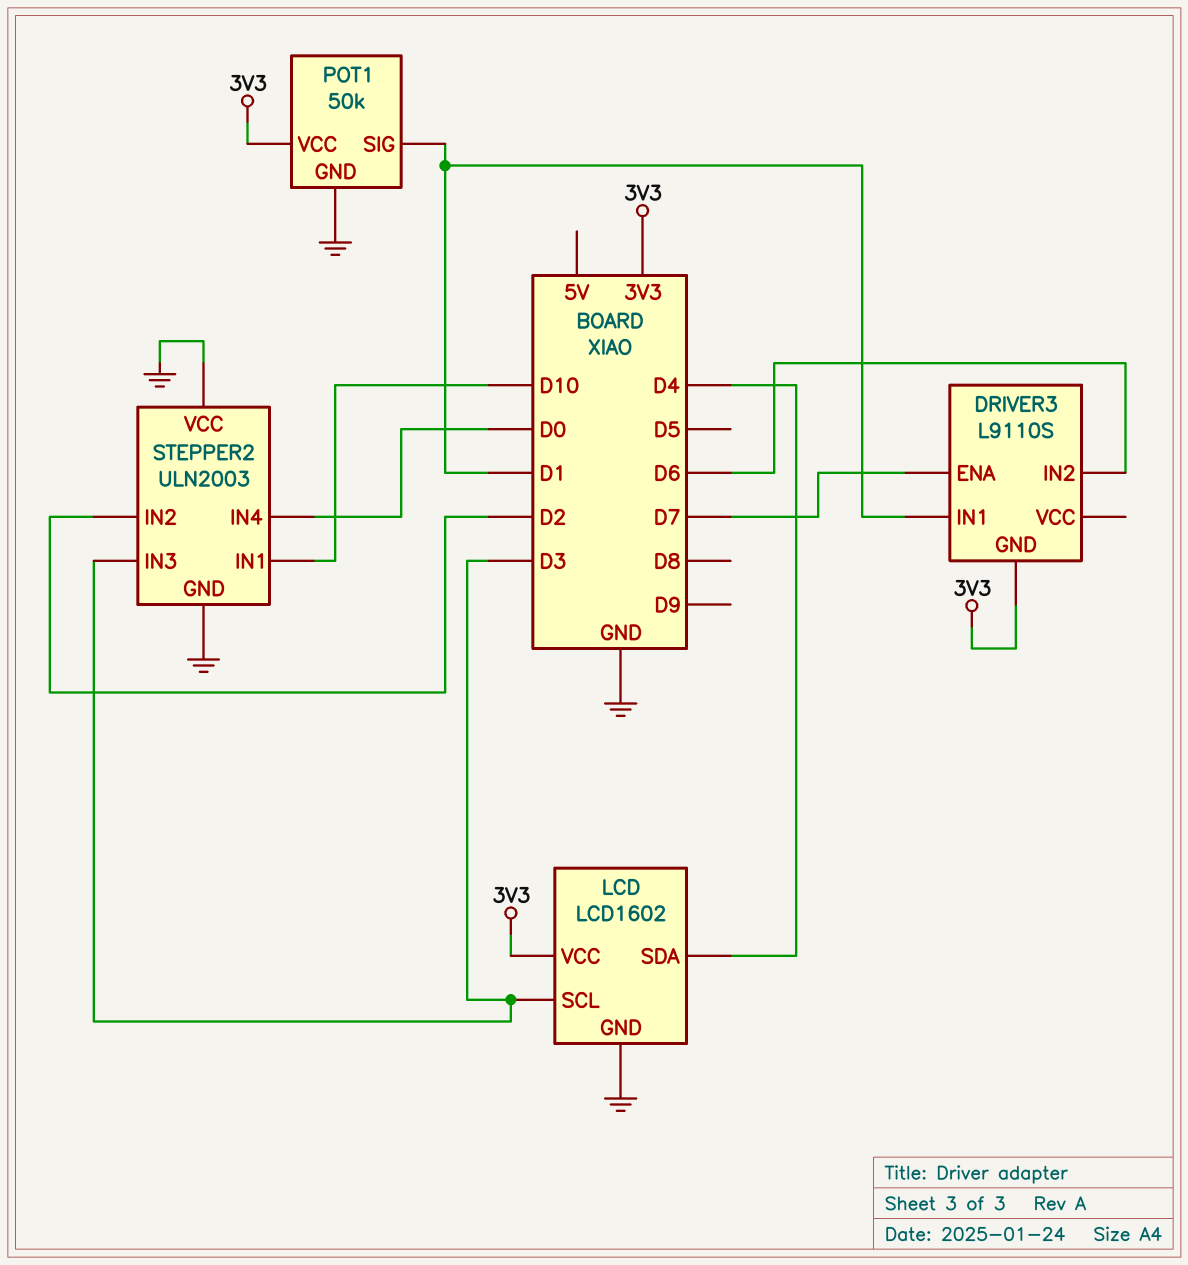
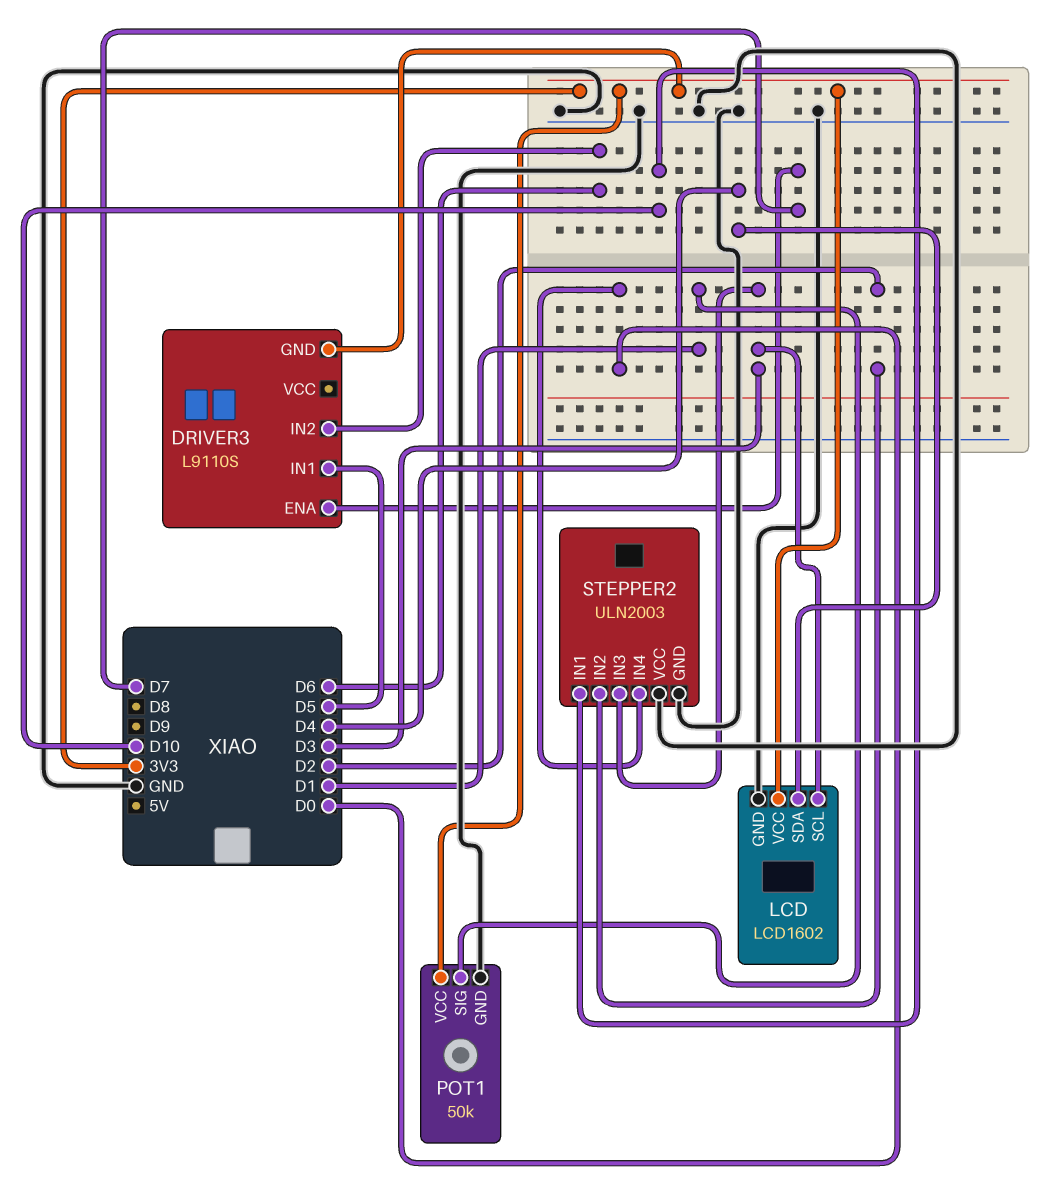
DRIVER3 pin IN1: D1 -> D5

